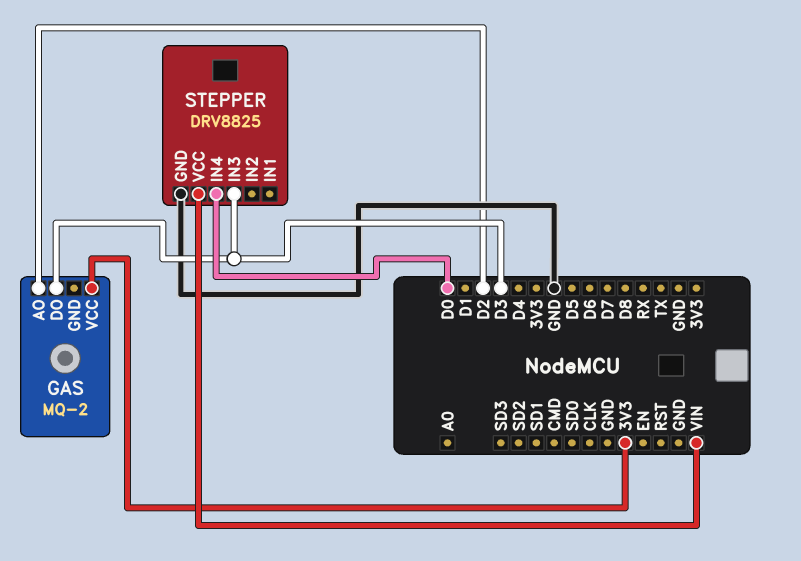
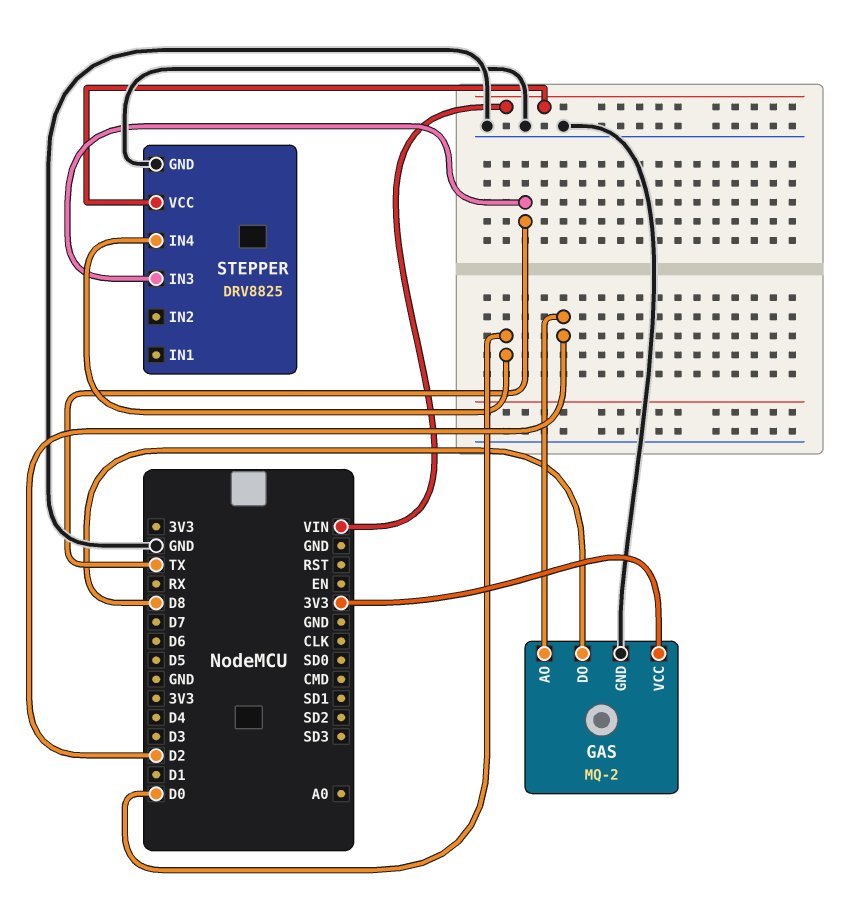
GAS pin DO: D3 -> D8
GAS pin GND: none -> GND
STEPPER pin IN3: D3 -> TX

